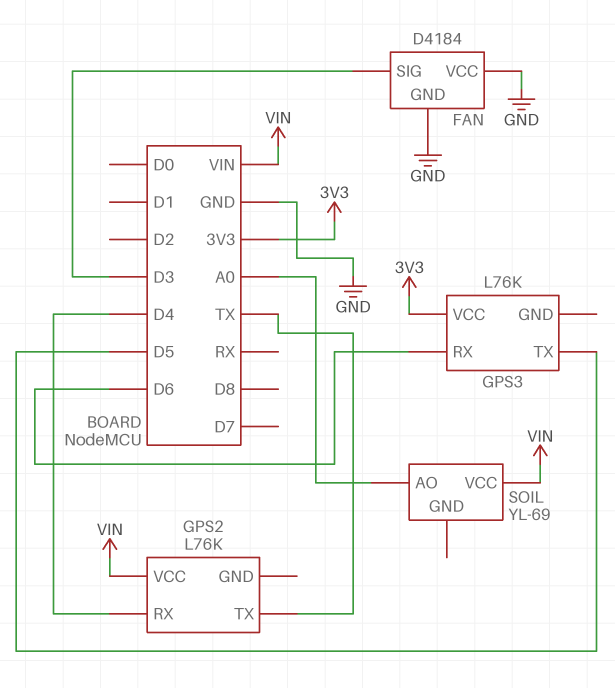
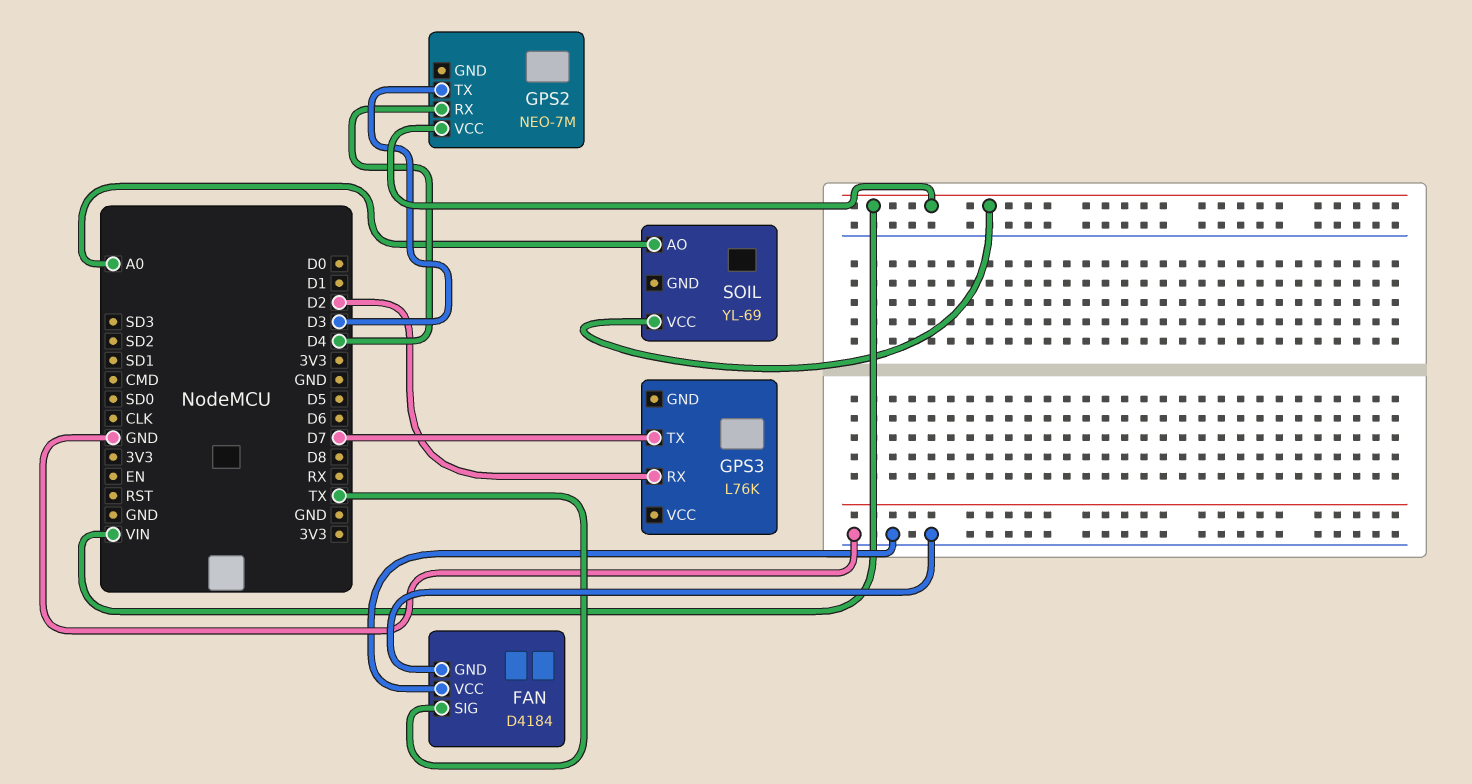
FAN pin SIG: D3 -> TX
GPS2: L76K -> NEO-7M
GPS2 pin TX: TX -> D3
GPS3 pin RX: D6 -> D2
GPS3 pin TX: D5 -> D7
GPS3 pin VCC: 3V3 -> none

